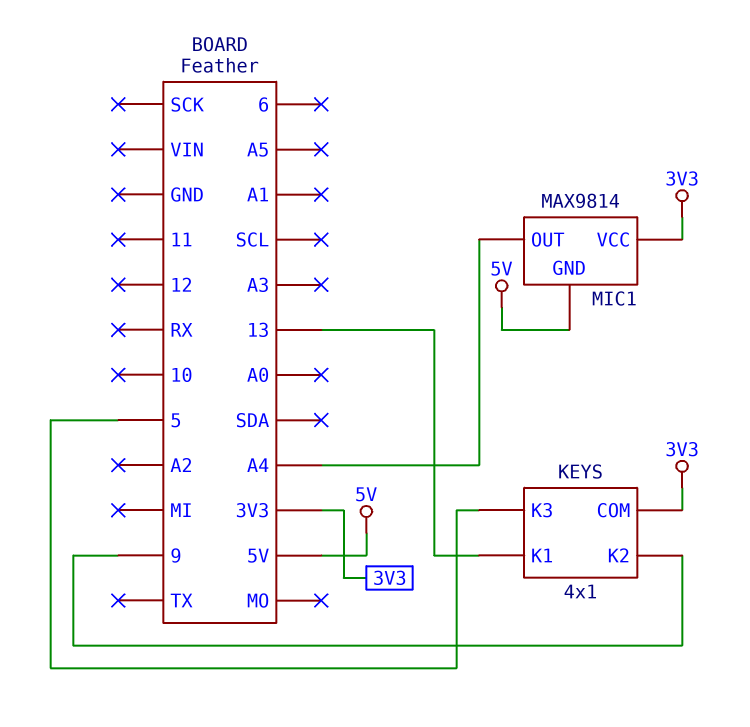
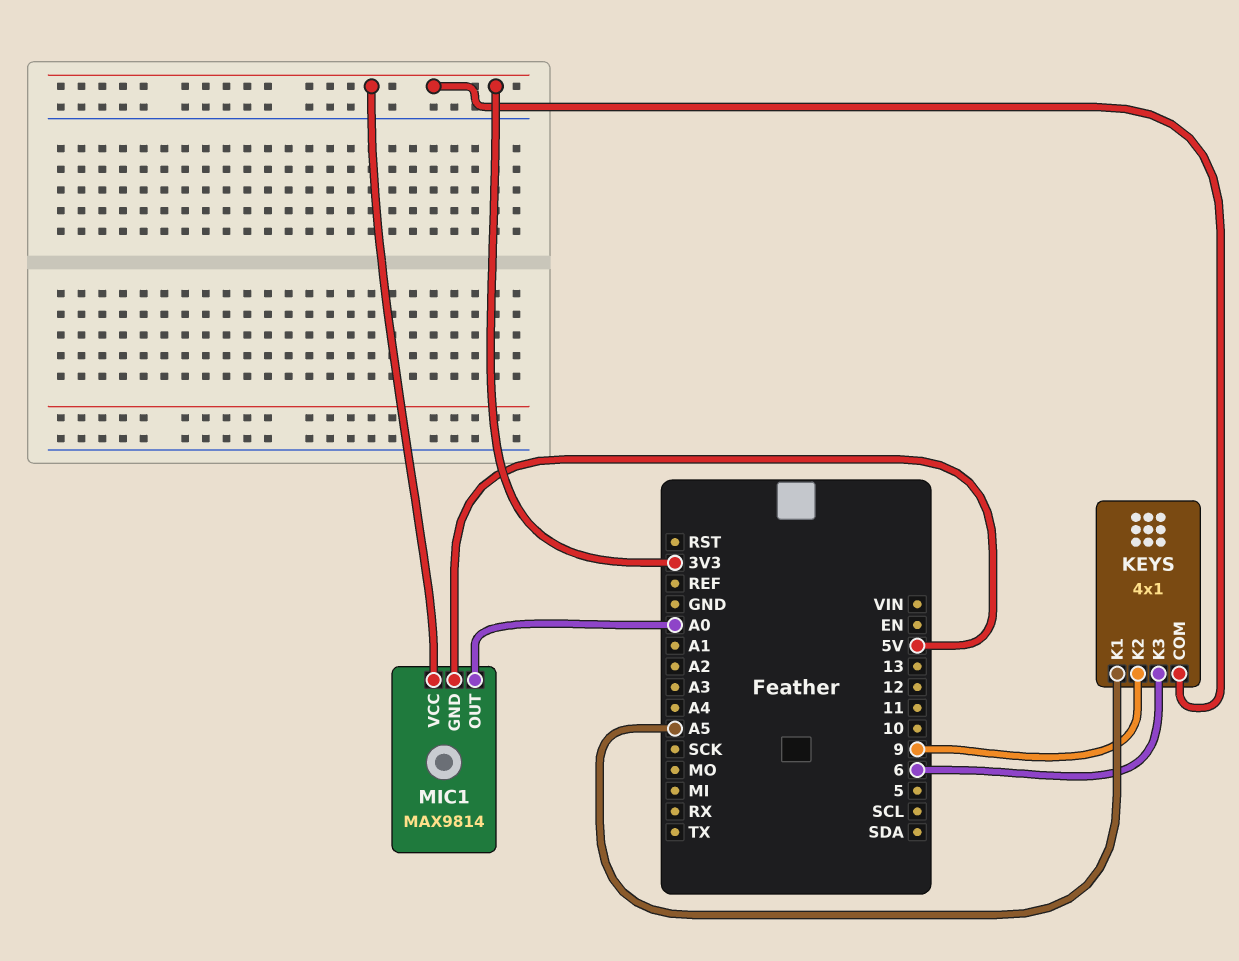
KEYS pin K1: 13 -> A5
KEYS pin K3: 5 -> 6
MIC1 pin OUT: A4 -> A0

